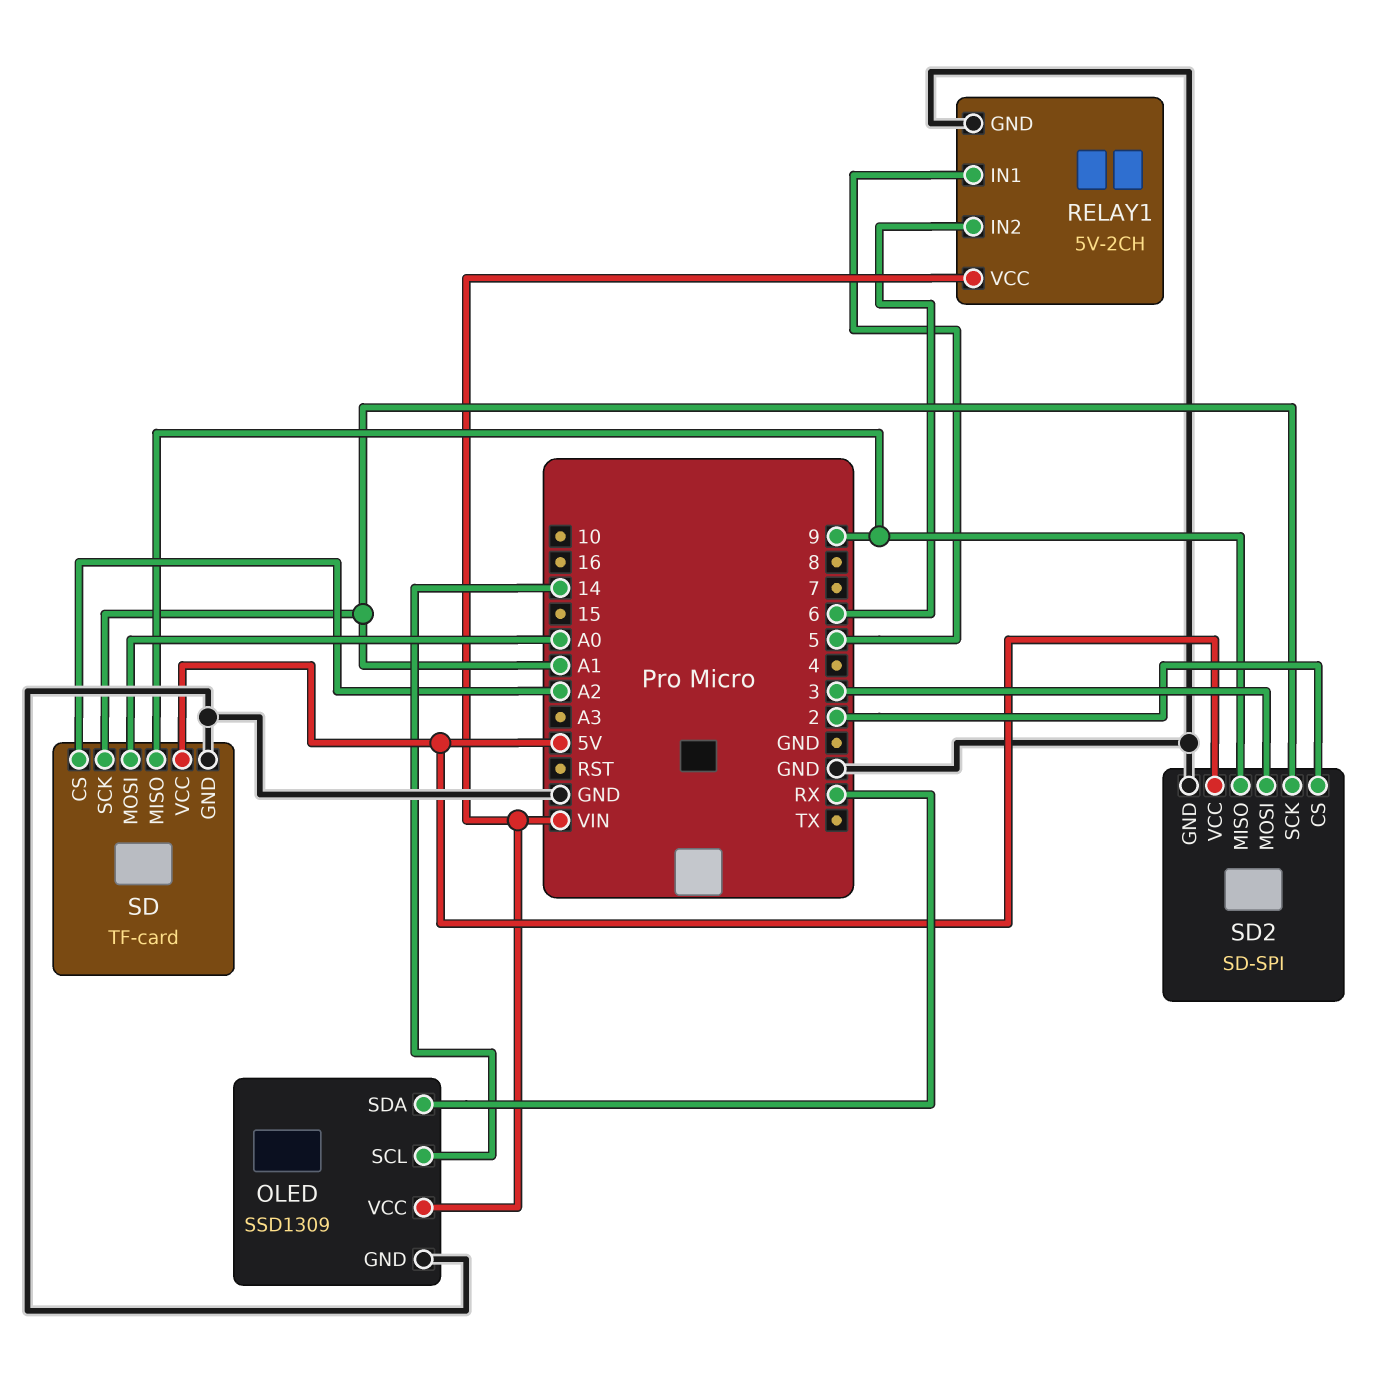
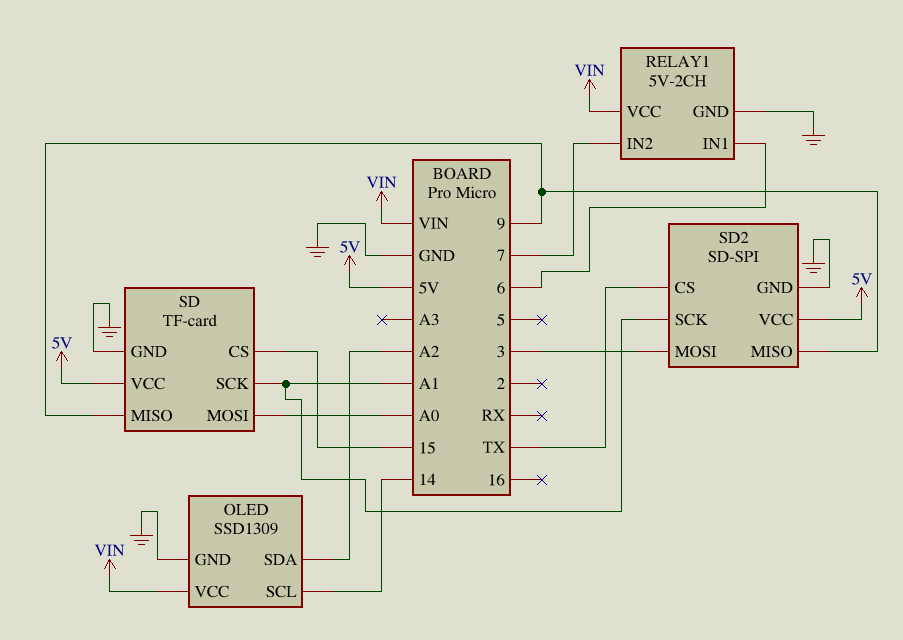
OLED pin SDA: RX -> A2
RELAY1 pin IN1: 5 -> 6
RELAY1 pin IN2: 6 -> 7
SD pin CS: A2 -> 15
SD2 pin CS: 2 -> TX

